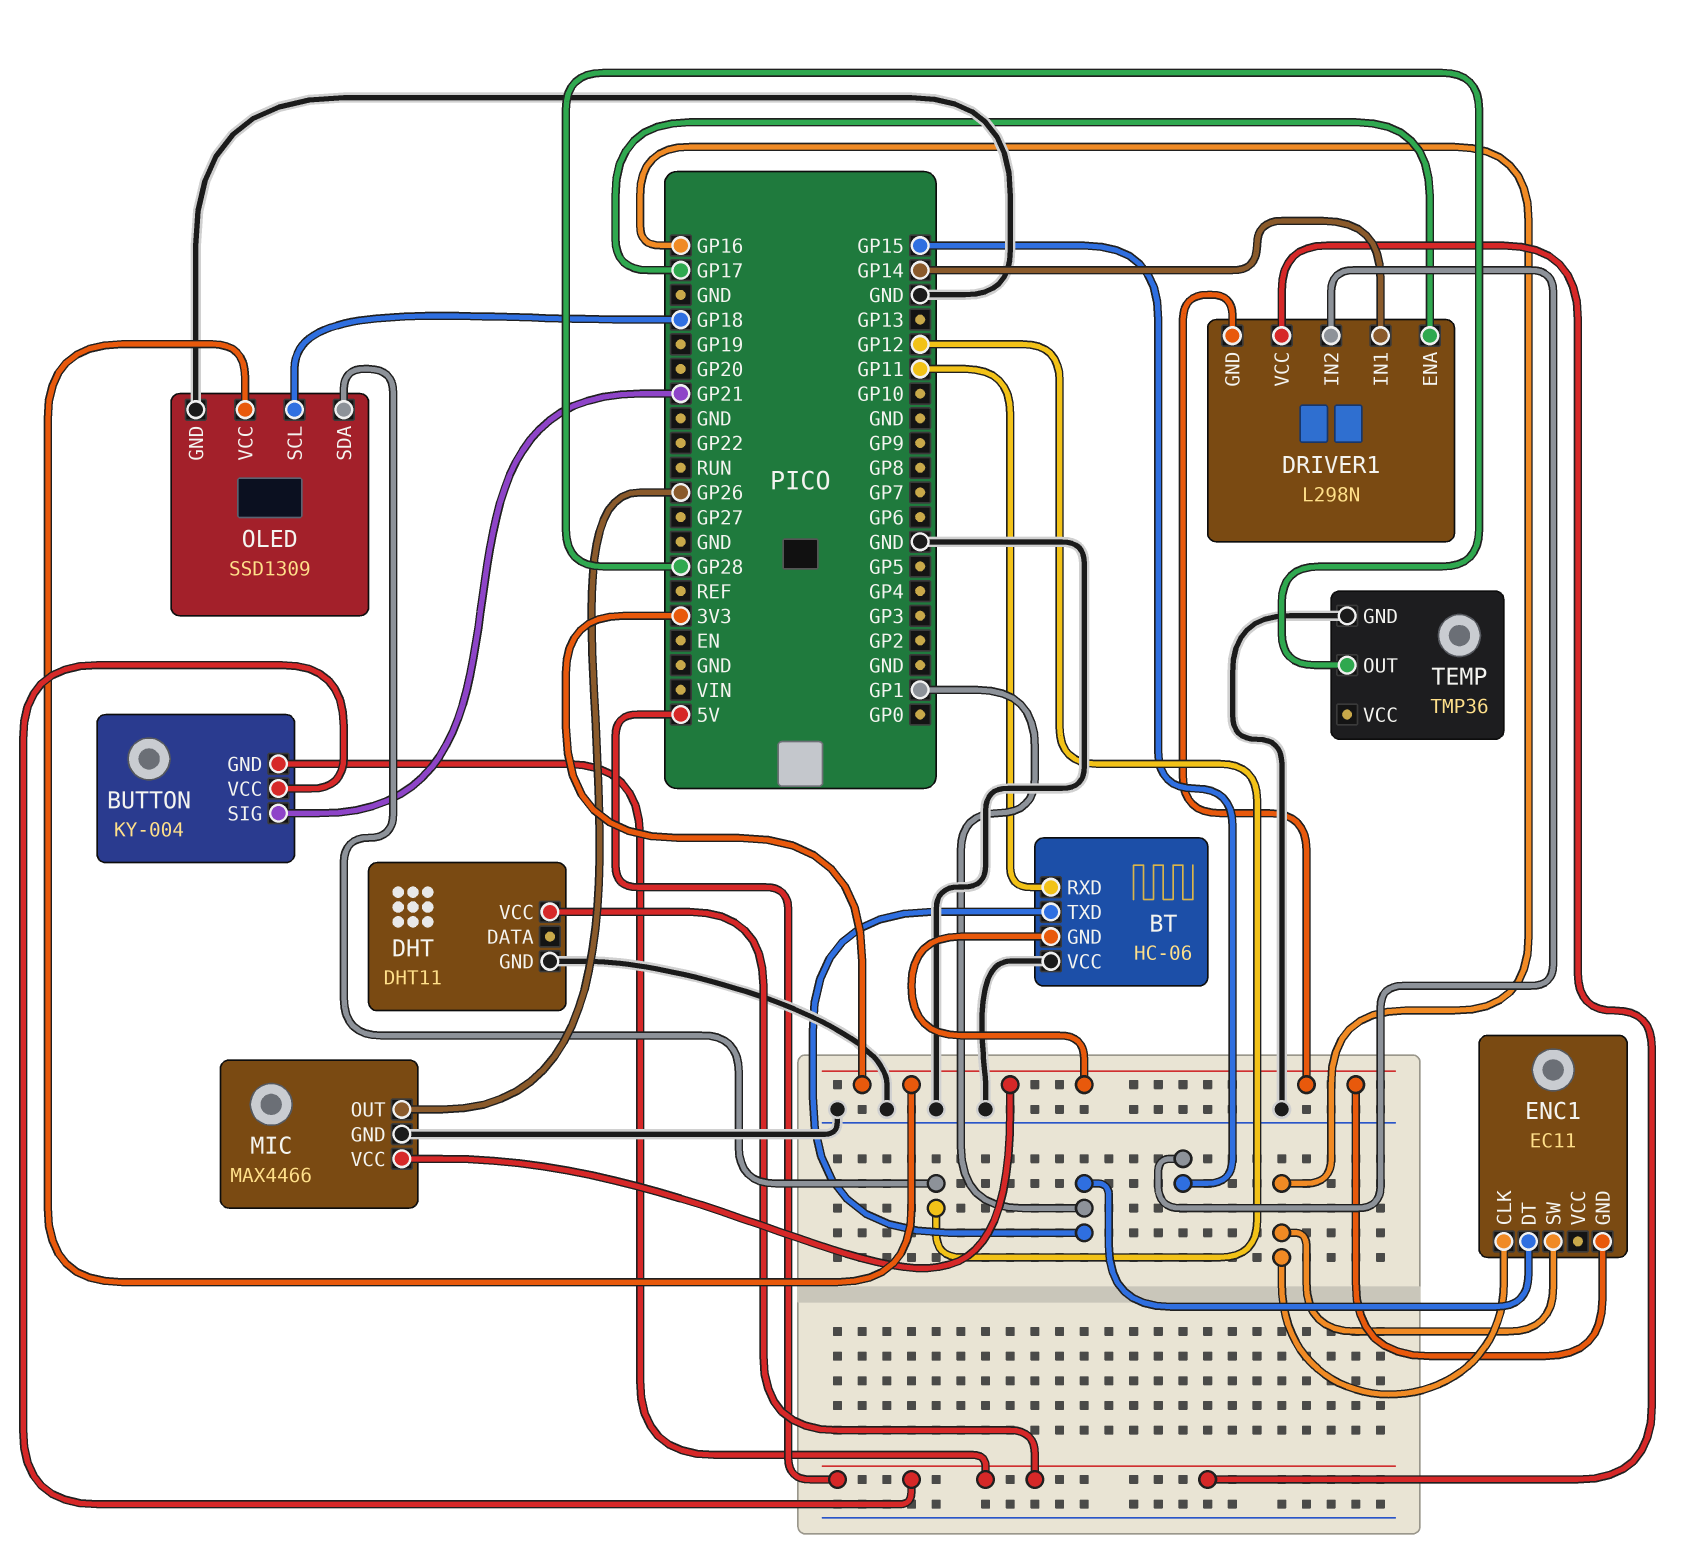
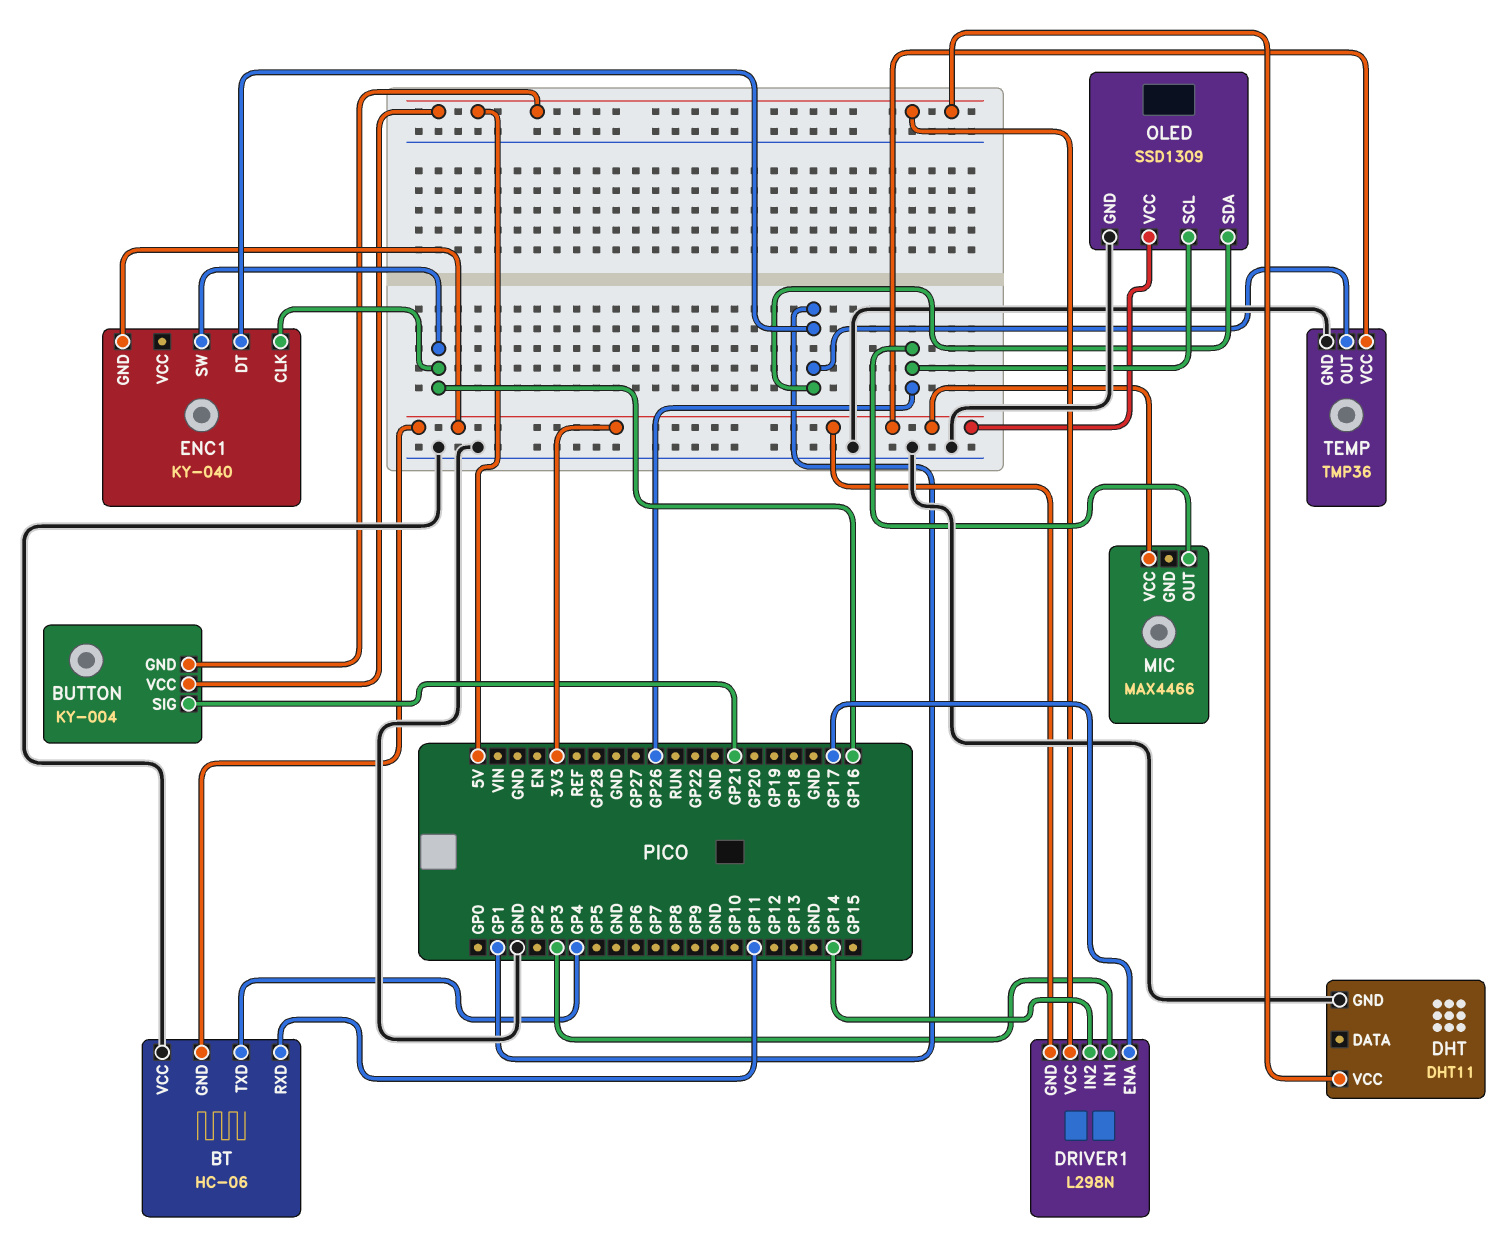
BT pin TXD: GP1 -> GP4
DRIVER1 pin IN1: GP14 -> GP3
DRIVER1 pin IN2: GP15 -> GP14
ENC1: EC11 -> KY-040
MIC pin GND: GND -> none
OLED pin SCL: GP18 -> GP26
OLED pin SDA: GP12 -> GP1
TEMP pin OUT: GP28 -> GP1
TEMP pin VCC: none -> 3V3

